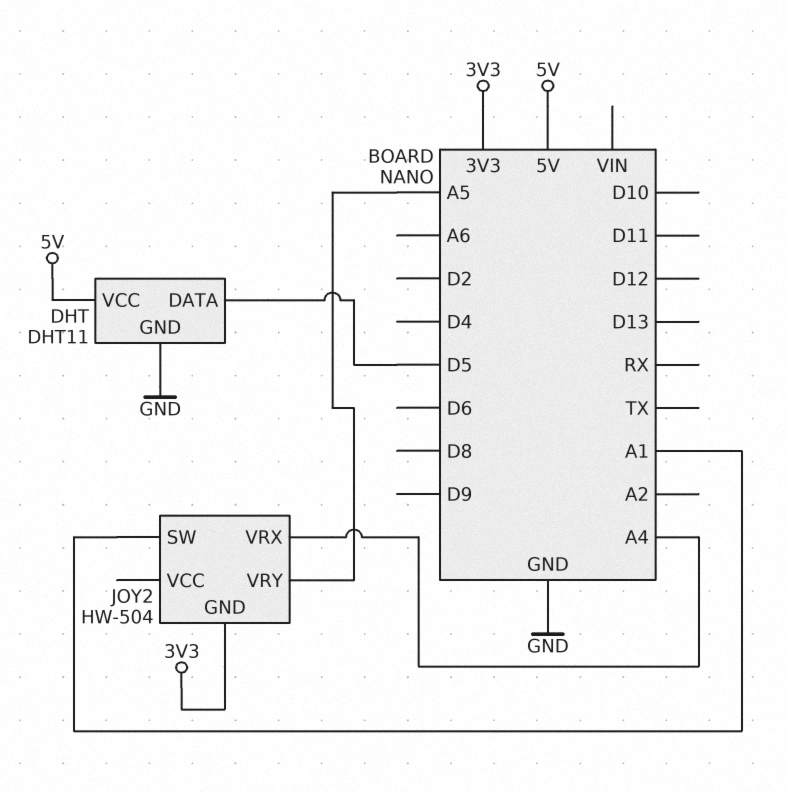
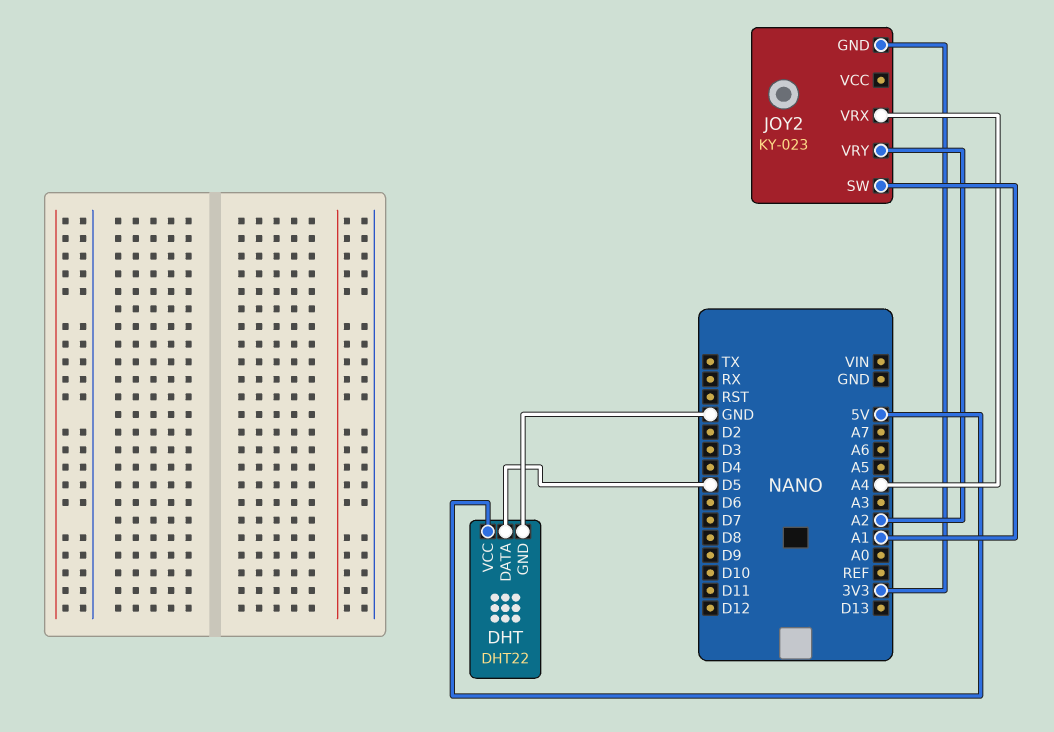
DHT: DHT11 -> DHT22
JOY2: HW-504 -> KY-023
JOY2 pin VRY: A5 -> A2

